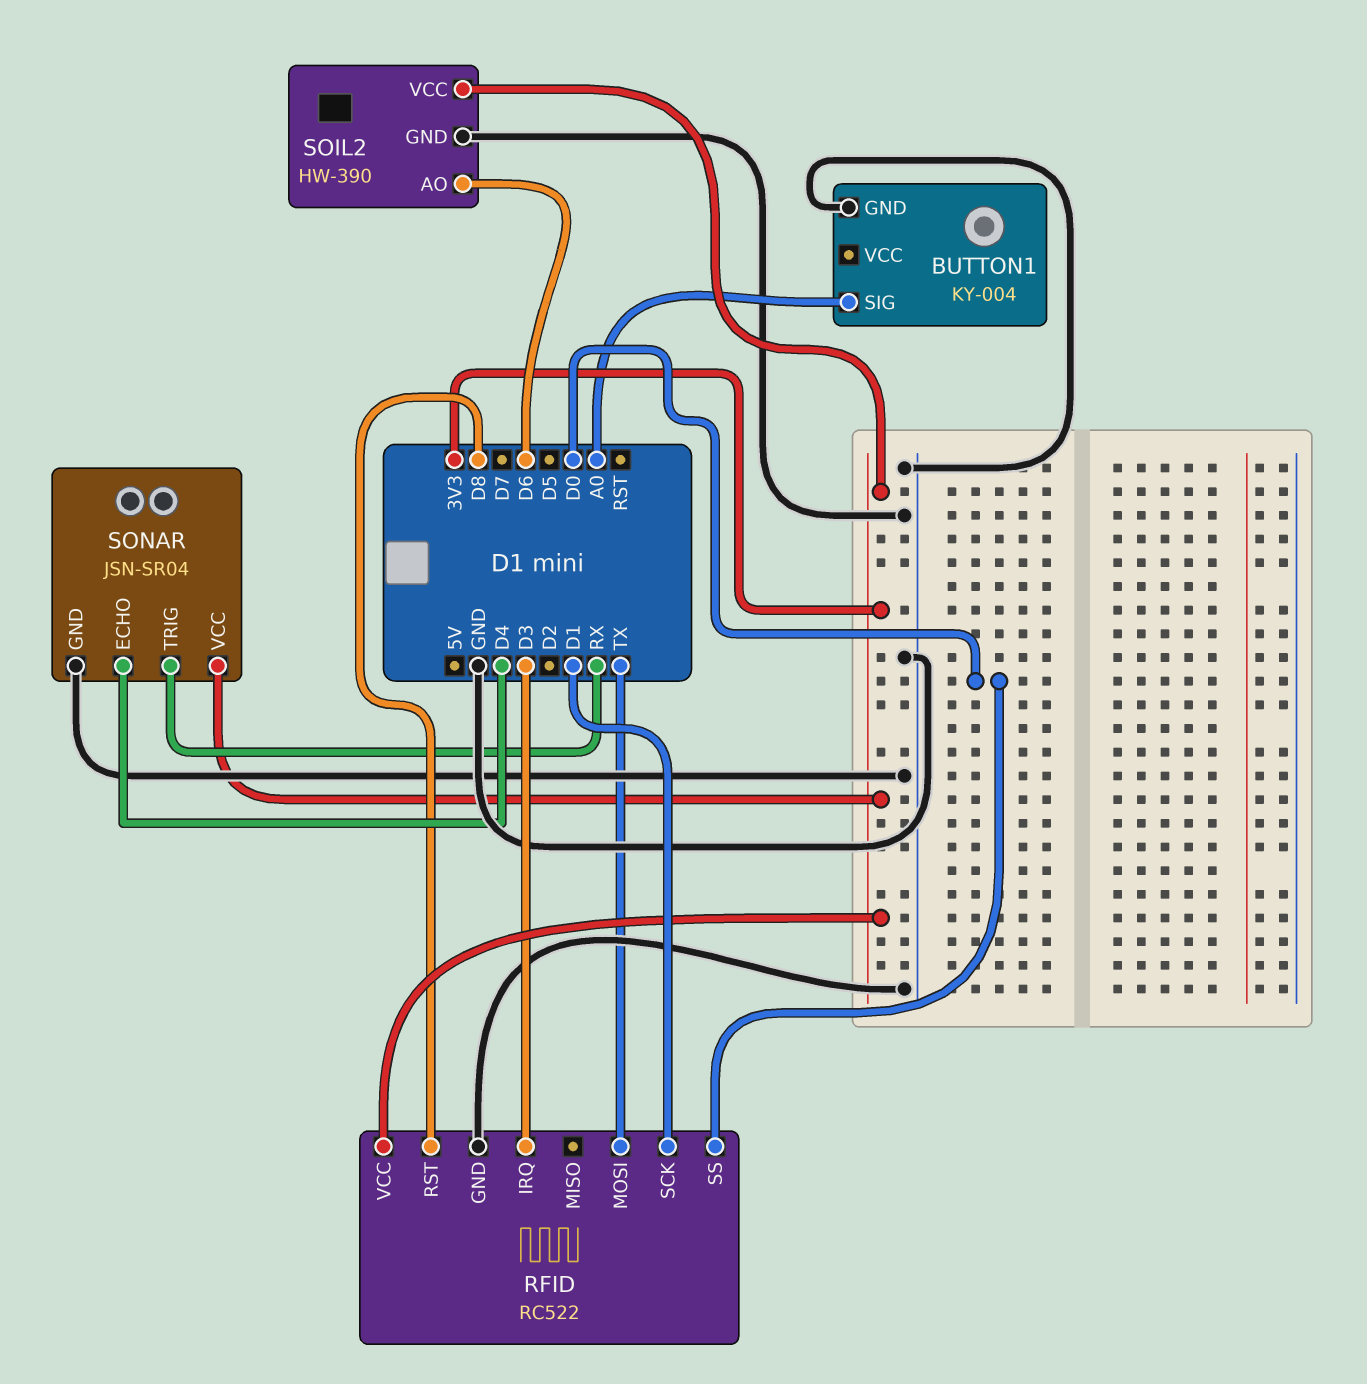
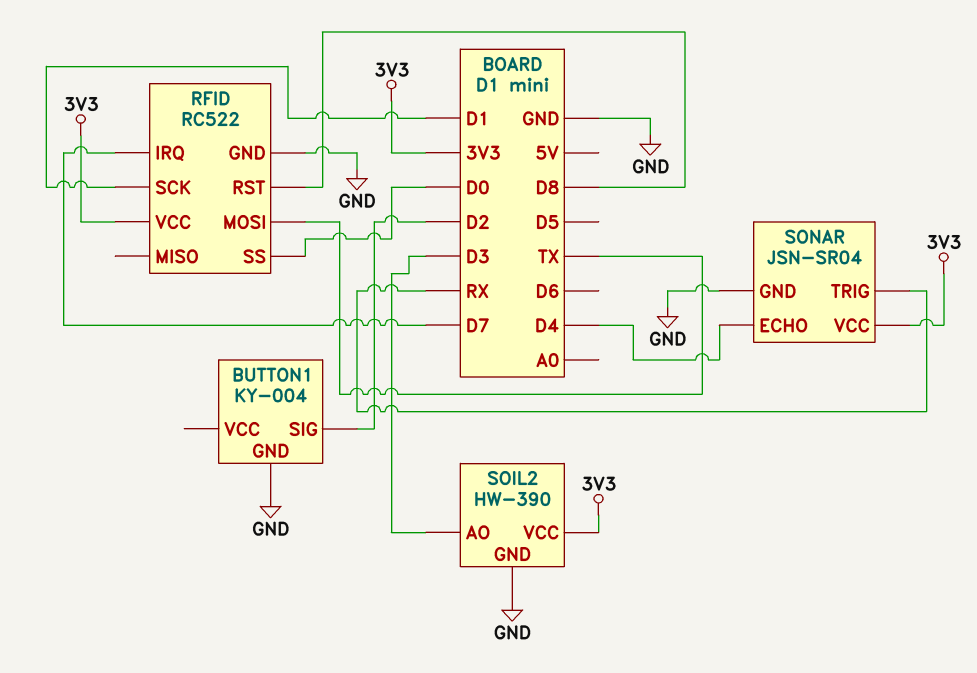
BUTTON1 pin SIG: A0 -> D2
RFID pin IRQ: D3 -> D7
SOIL2 pin AO: D6 -> D3

